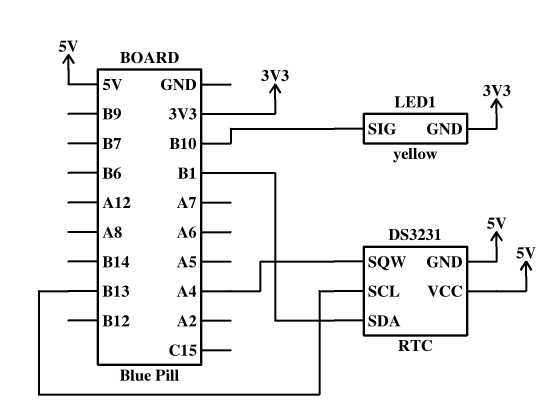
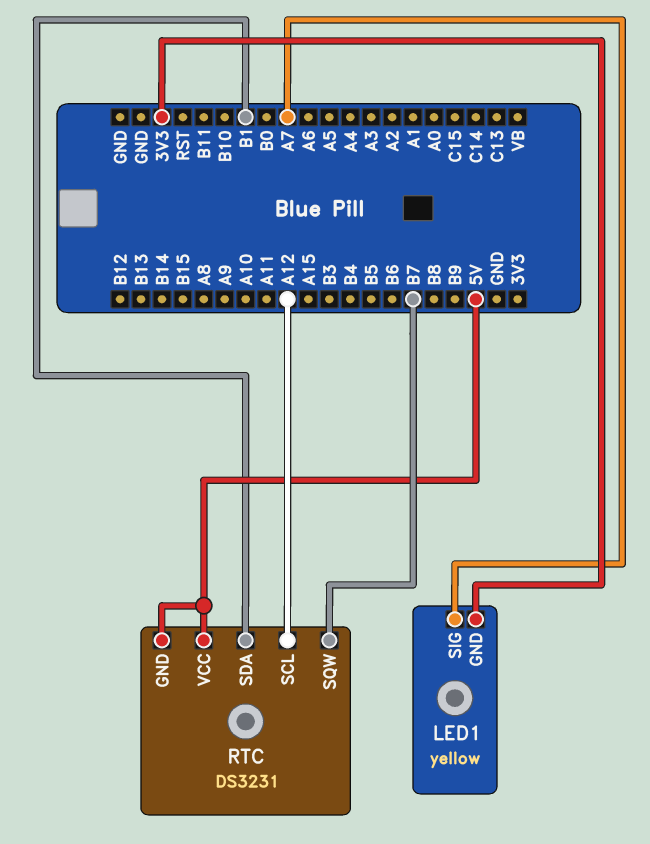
LED1 pin SIG: B10 -> A7
RTC pin SCL: B13 -> A12
RTC pin SQW: A4 -> B7

